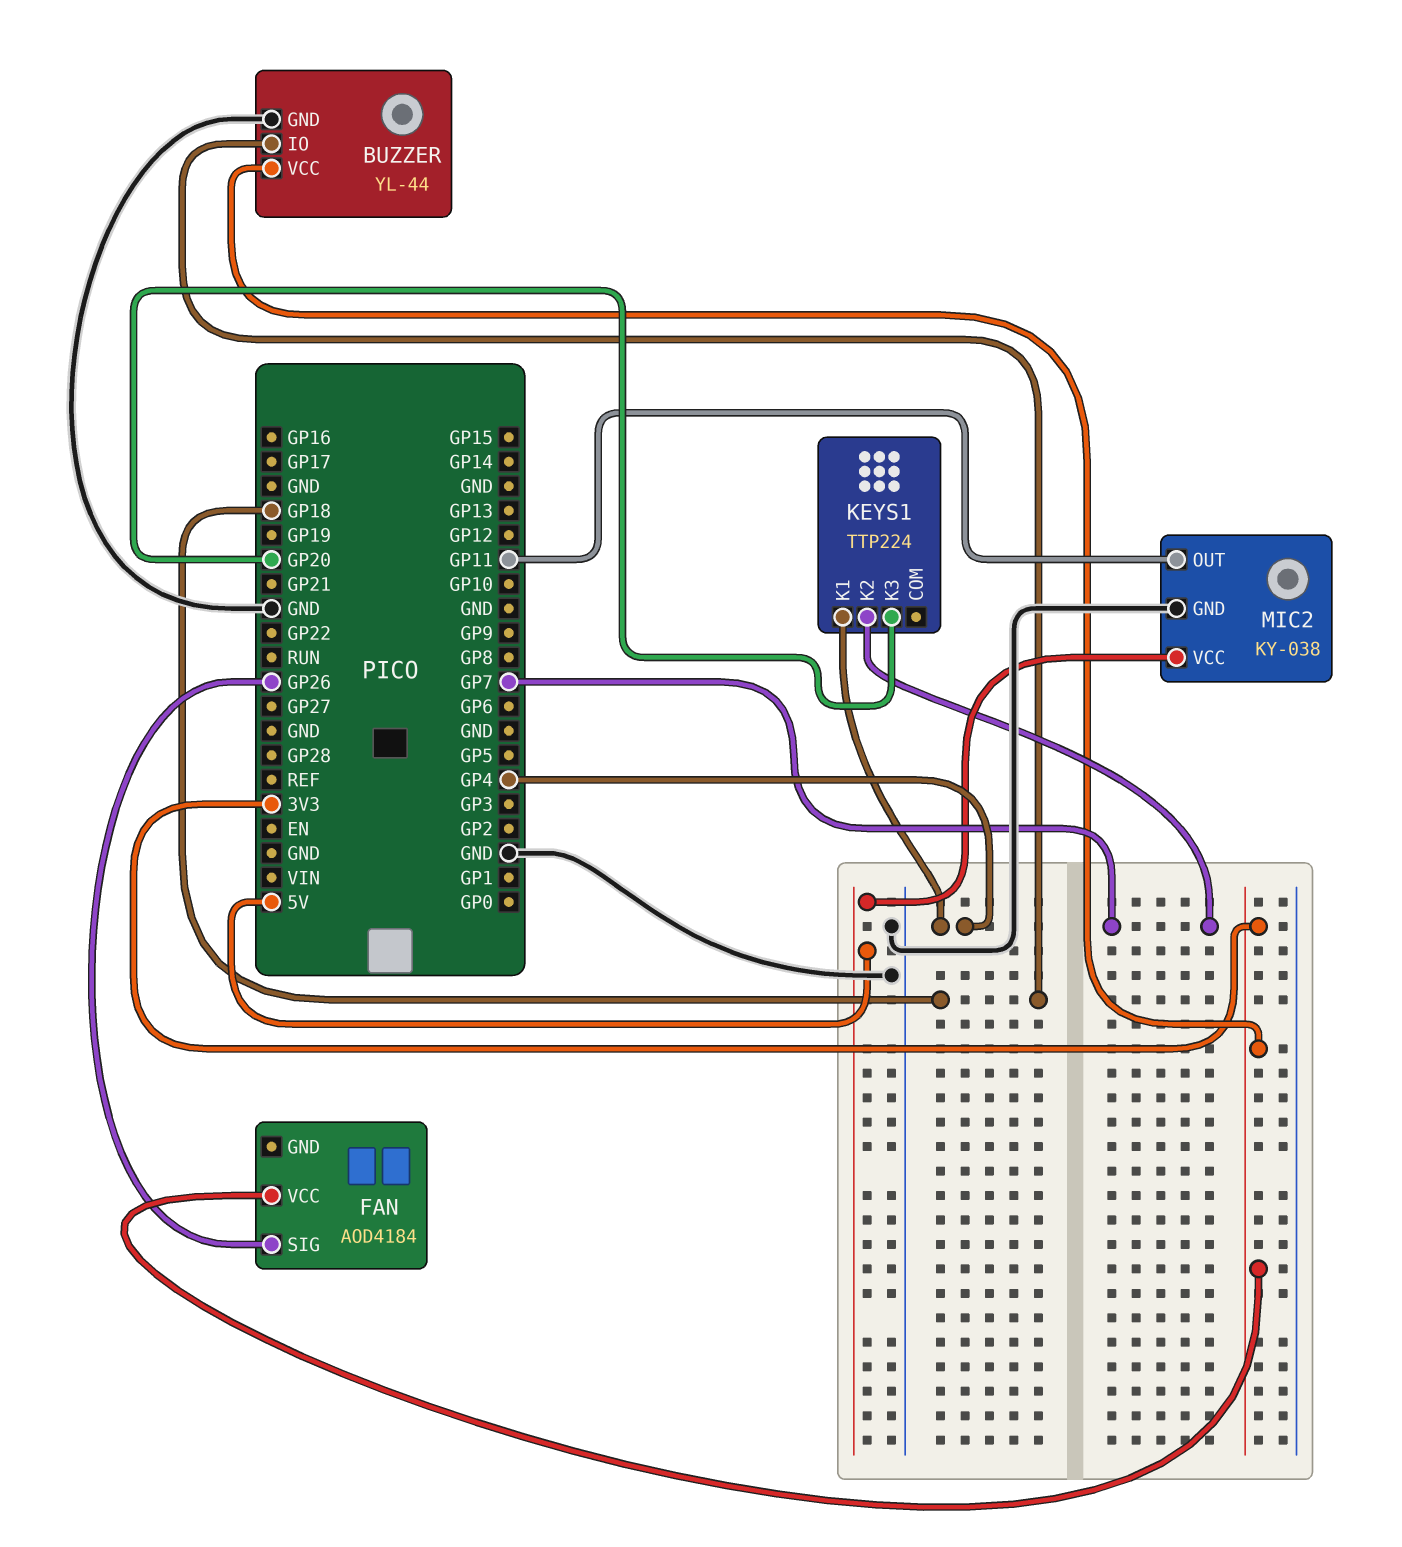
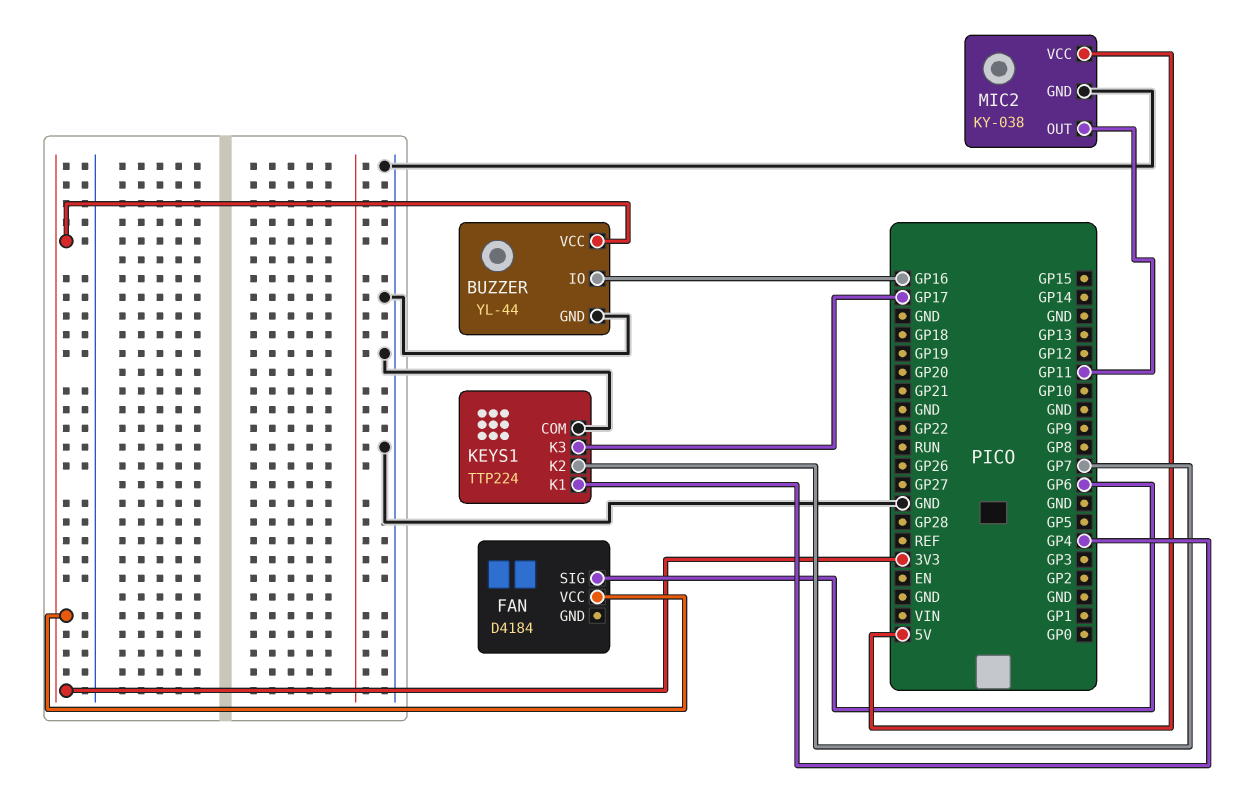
BUZZER pin IO: GP18 -> GP16
FAN: AOD4184 -> D4184
FAN pin SIG: GP26 -> GP6
KEYS1 pin COM: none -> GND
KEYS1 pin K3: GP20 -> GP17

